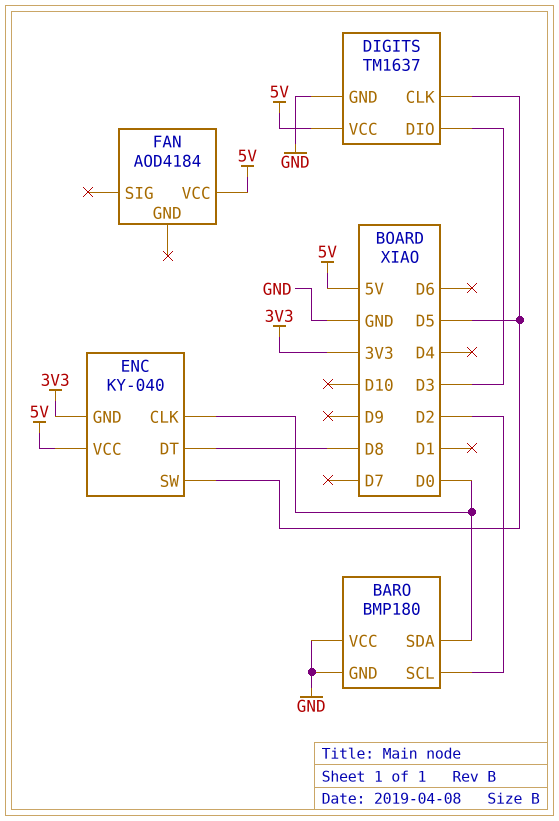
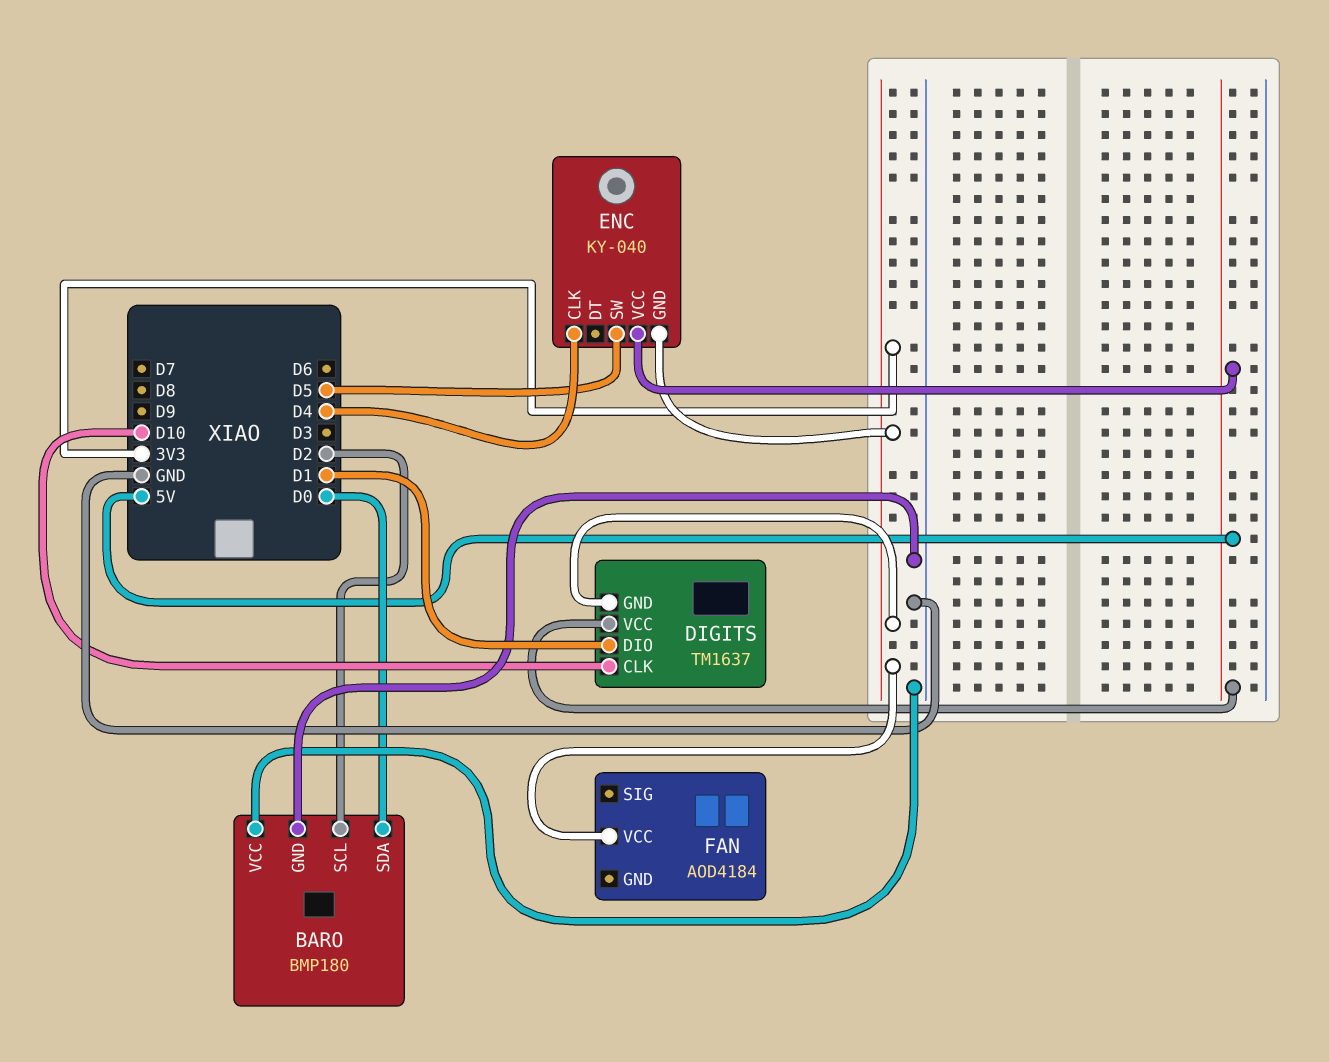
DIGITS pin CLK: D5 -> D10
DIGITS pin DIO: D3 -> D1
DIGITS pin GND: GND -> 3V3
ENC pin CLK: D0 -> D4
ENC pin DT: D8 -> none
FAN pin VCC: 5V -> 3V3

